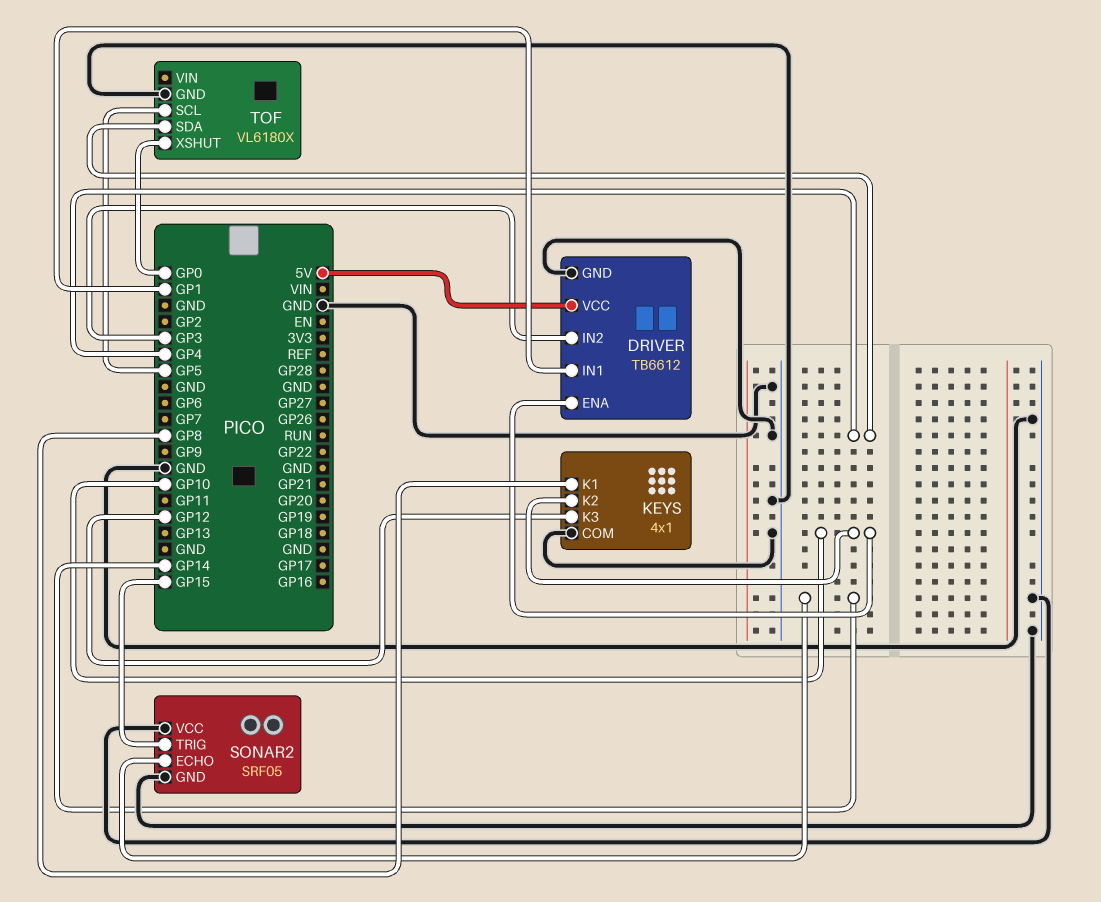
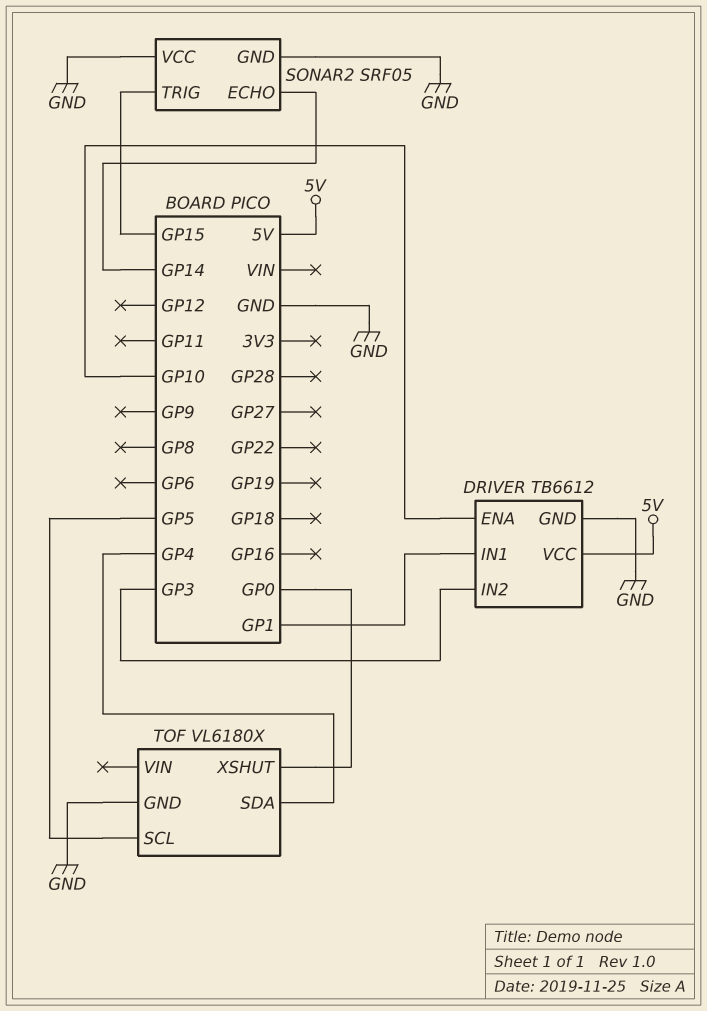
KEYS: 4x1 -> none
KEYS pin COM: GND -> none
KEYS pin K1: GP8 -> none
KEYS pin K2: GP10 -> none
KEYS pin K3: GP12 -> none

